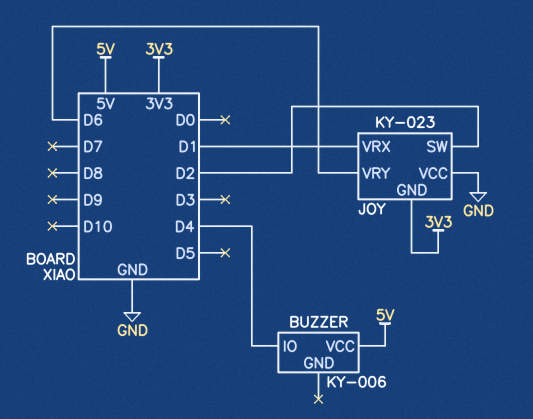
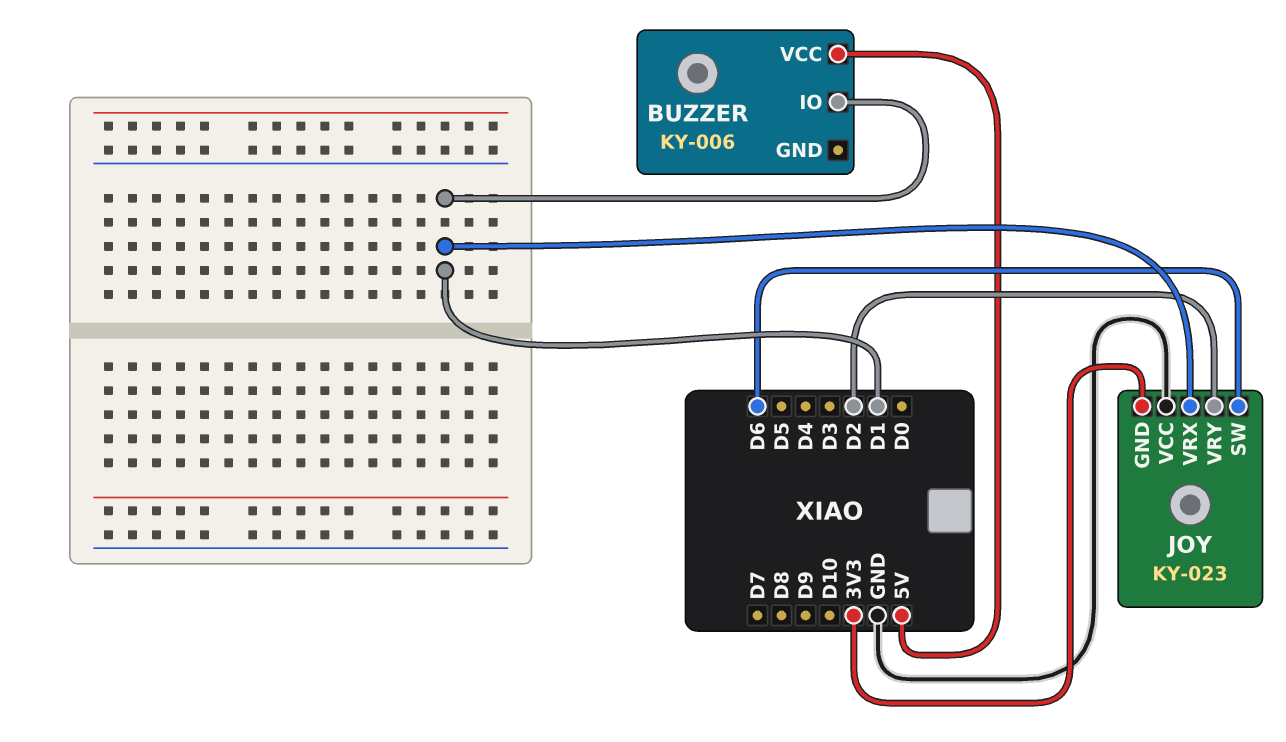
BUZZER pin IO: D4 -> D1
JOY pin SW: D2 -> D6
JOY pin VRY: D6 -> D2

